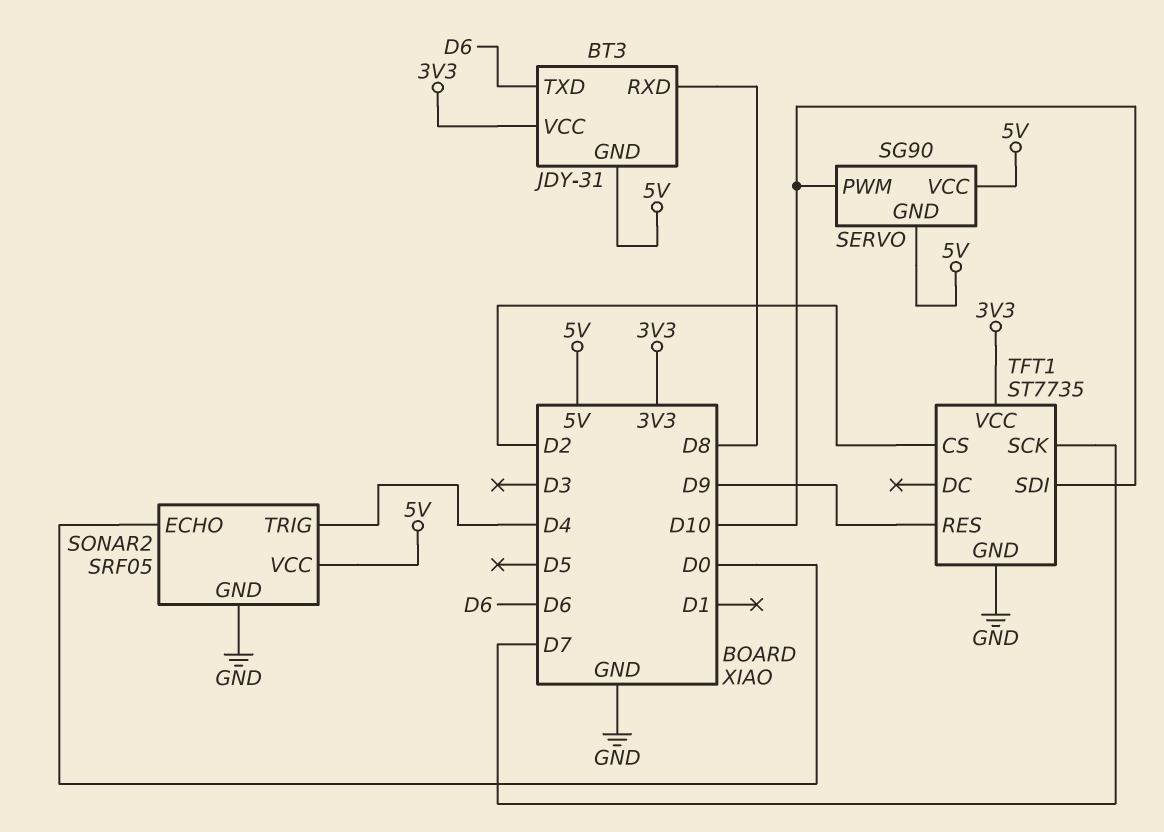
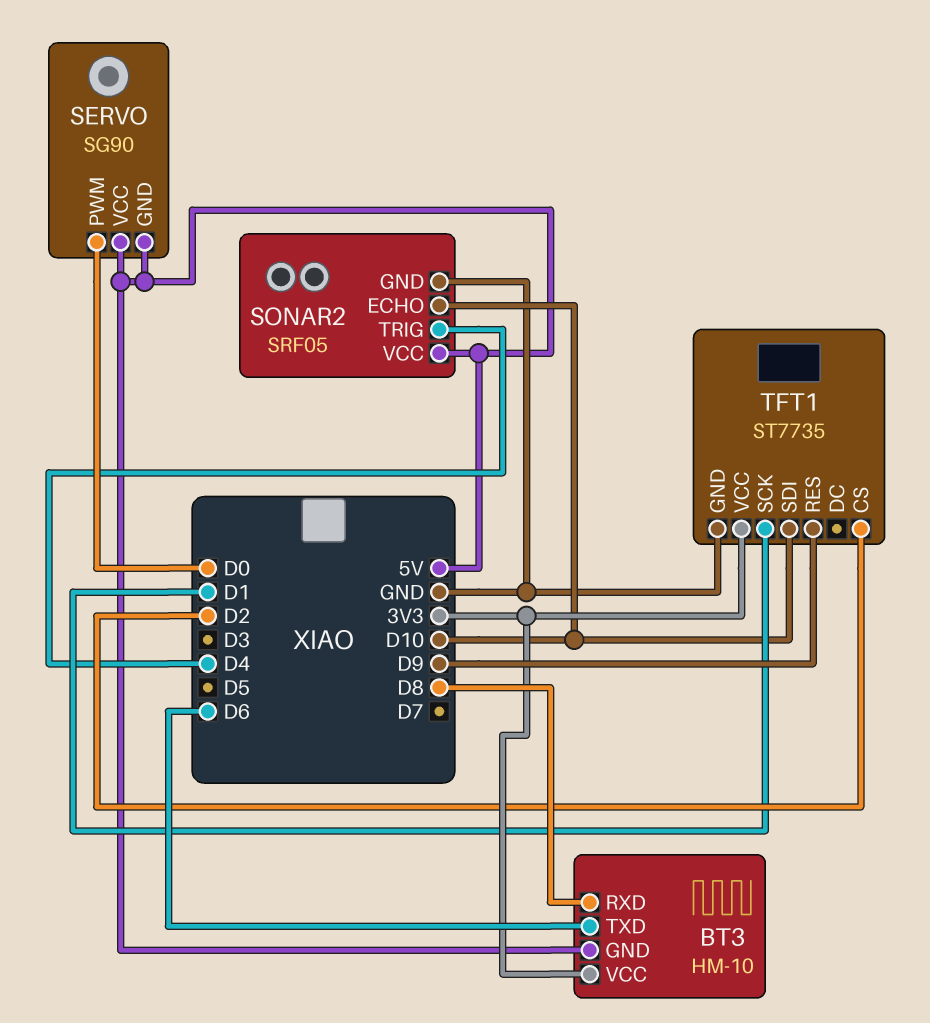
BT3: JDY-31 -> HM-10
SERVO pin PWM: D10 -> D0
SONAR2 pin ECHO: D0 -> D10
TFT1 pin SCK: D7 -> D1

